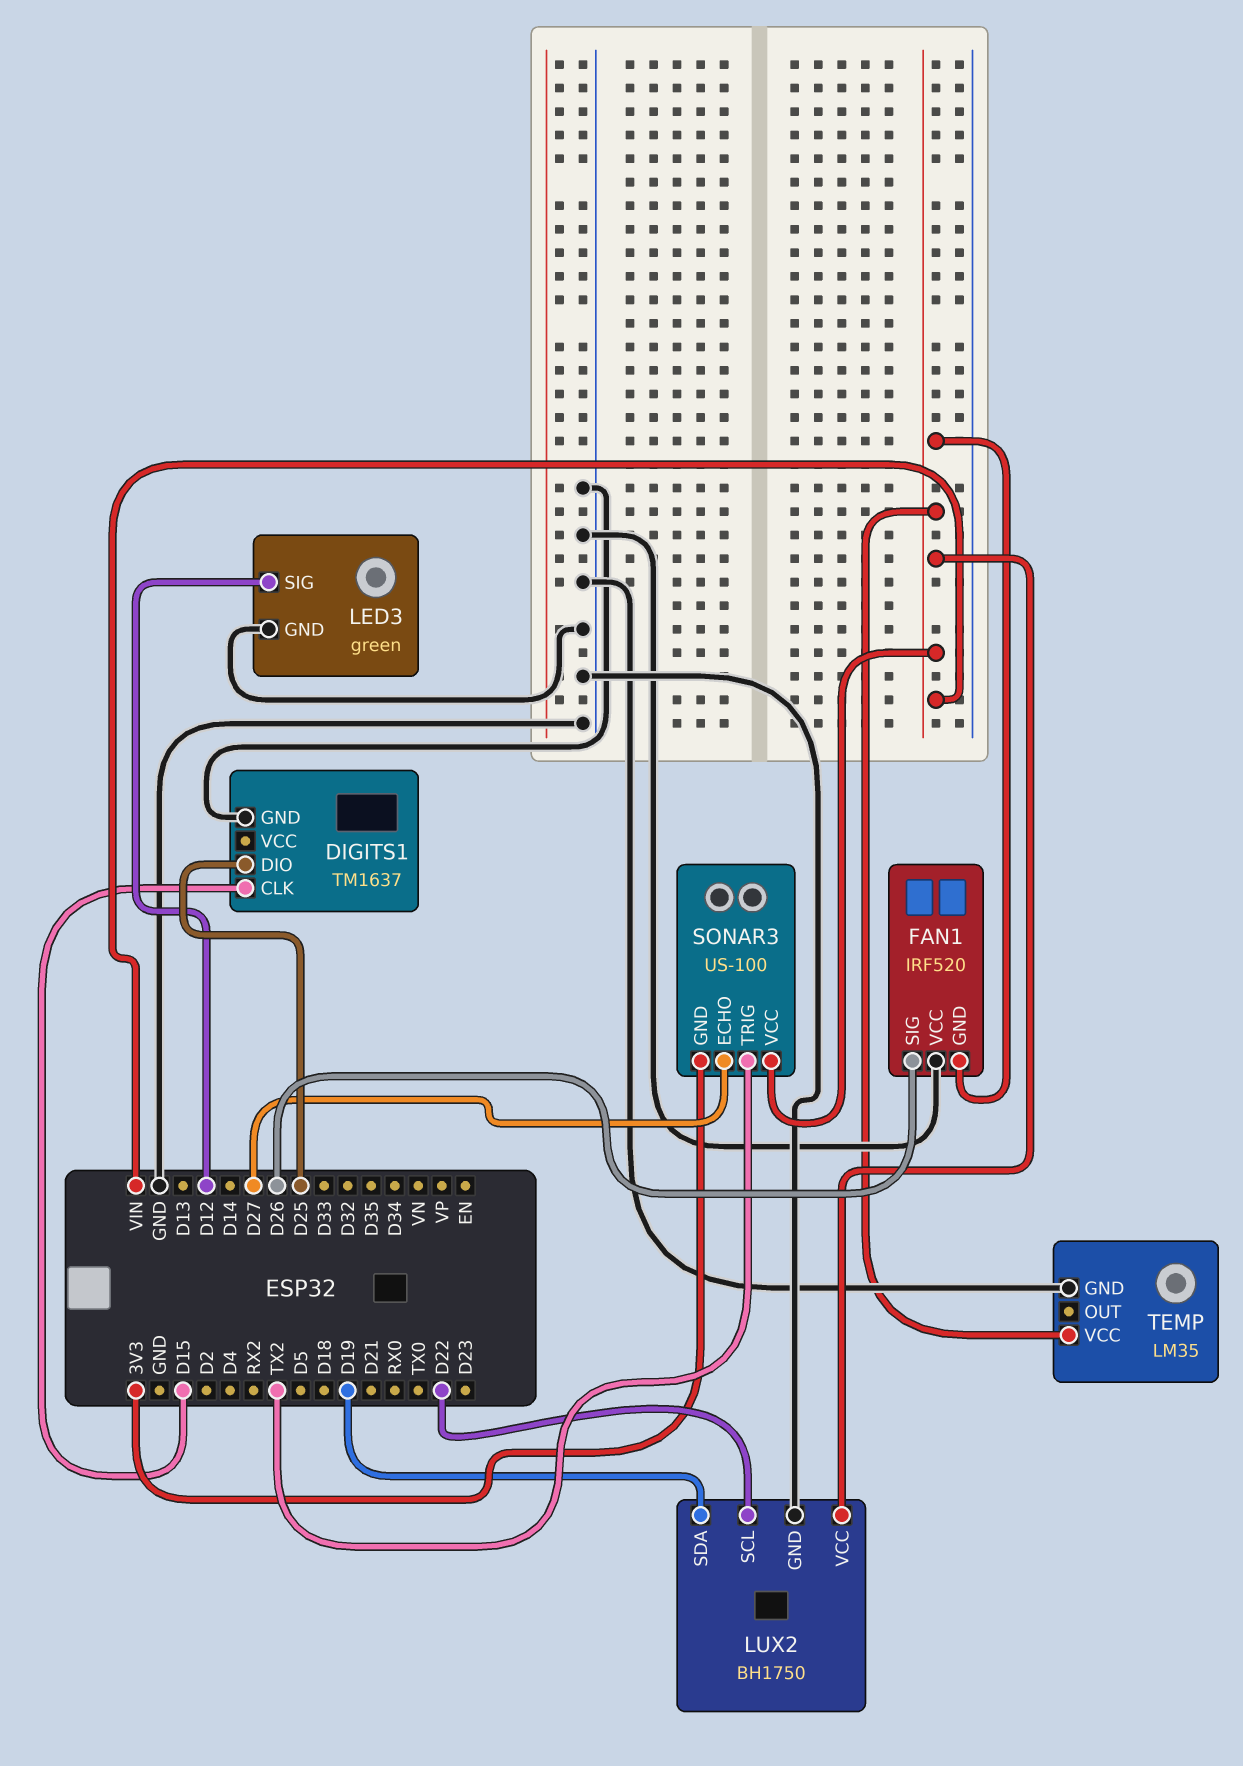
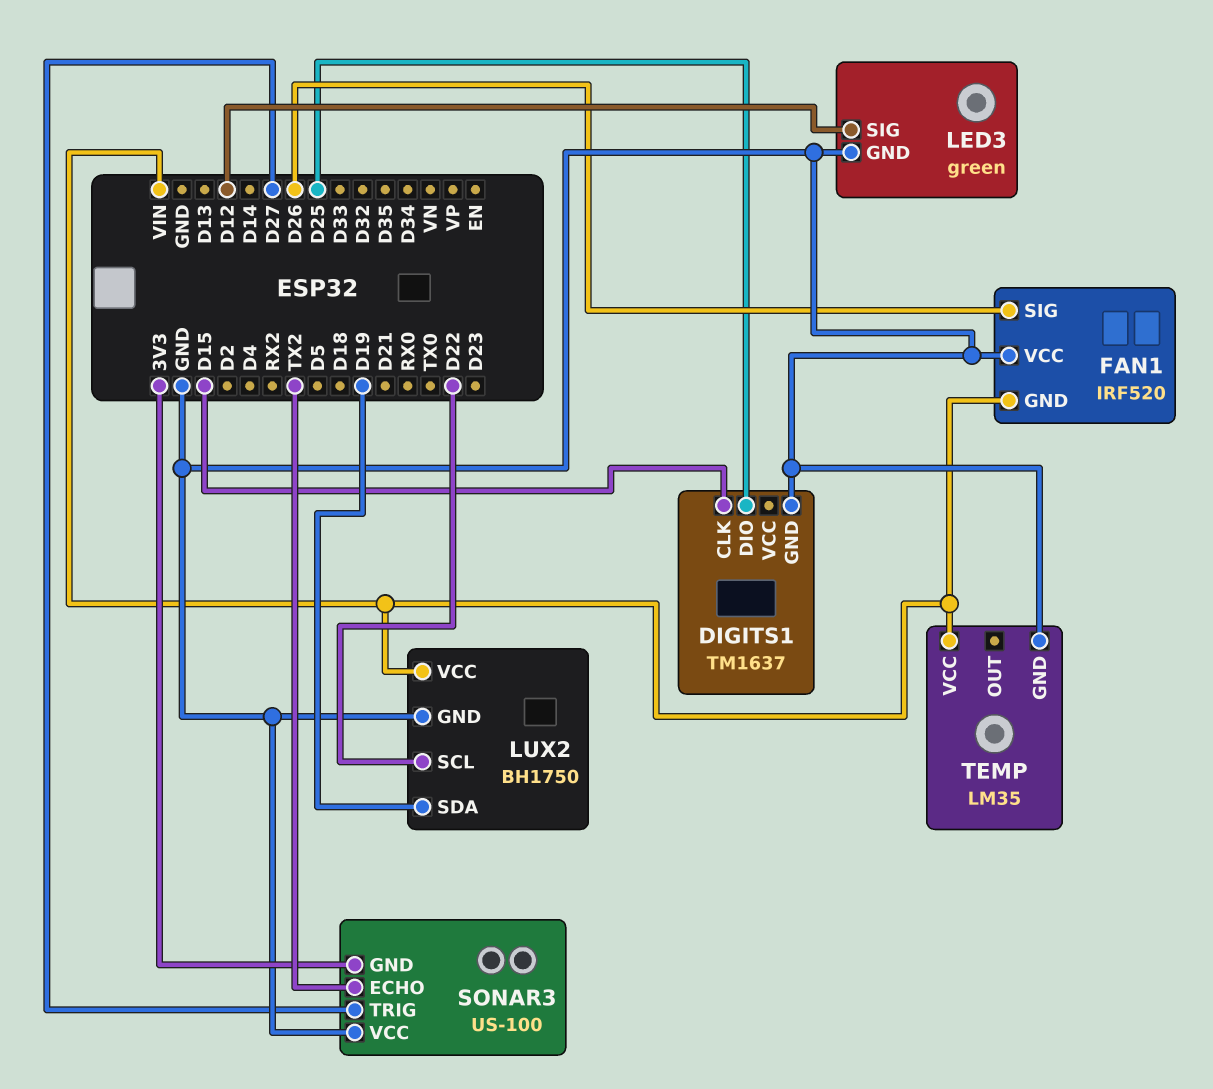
SONAR3 pin ECHO: D27 -> TX2
SONAR3 pin TRIG: TX2 -> D27
SONAR3 pin VCC: VIN -> GND

